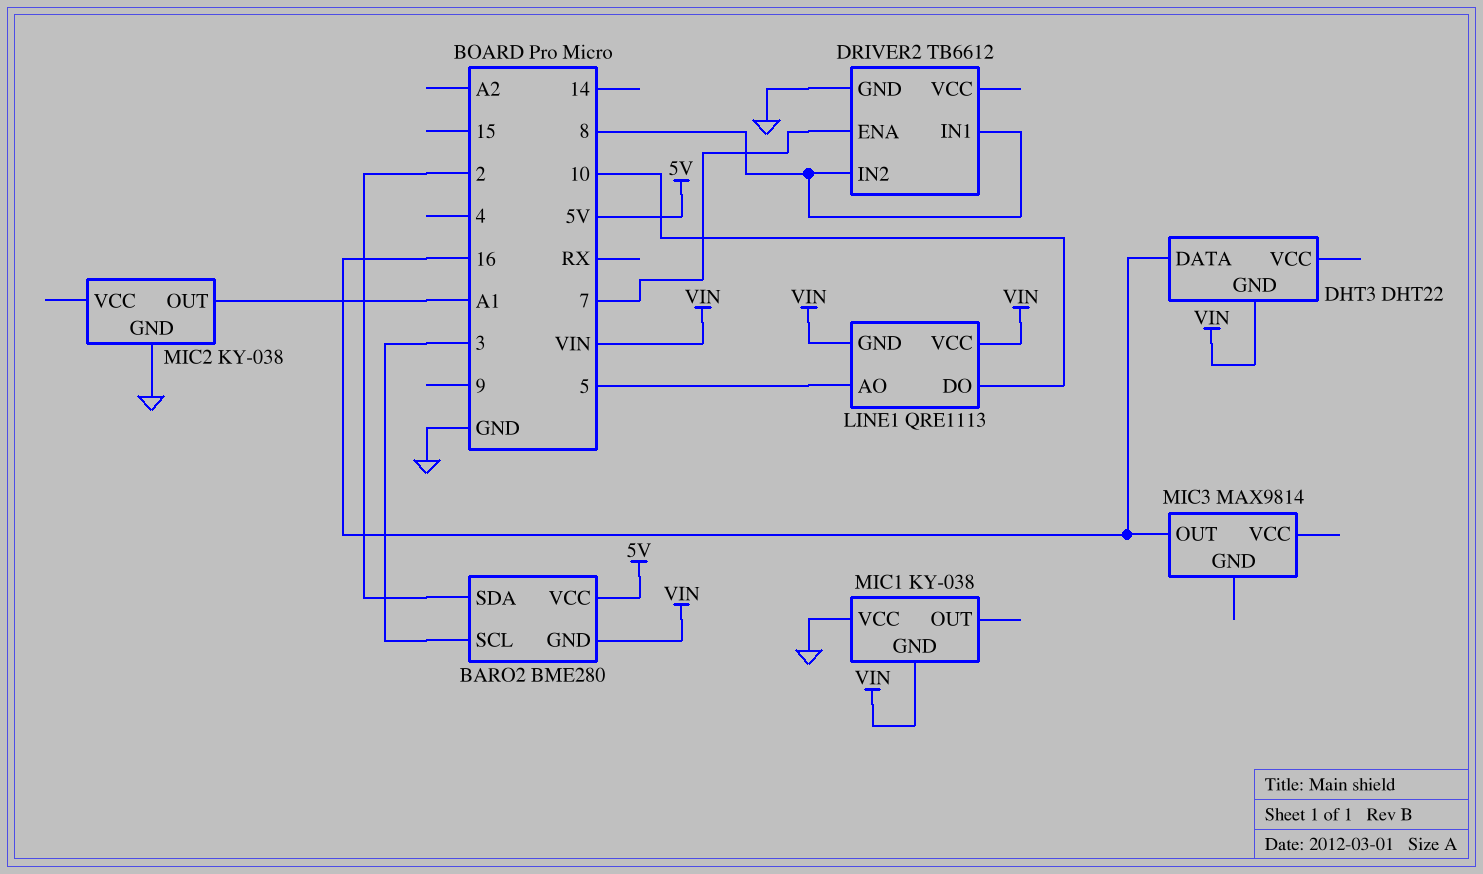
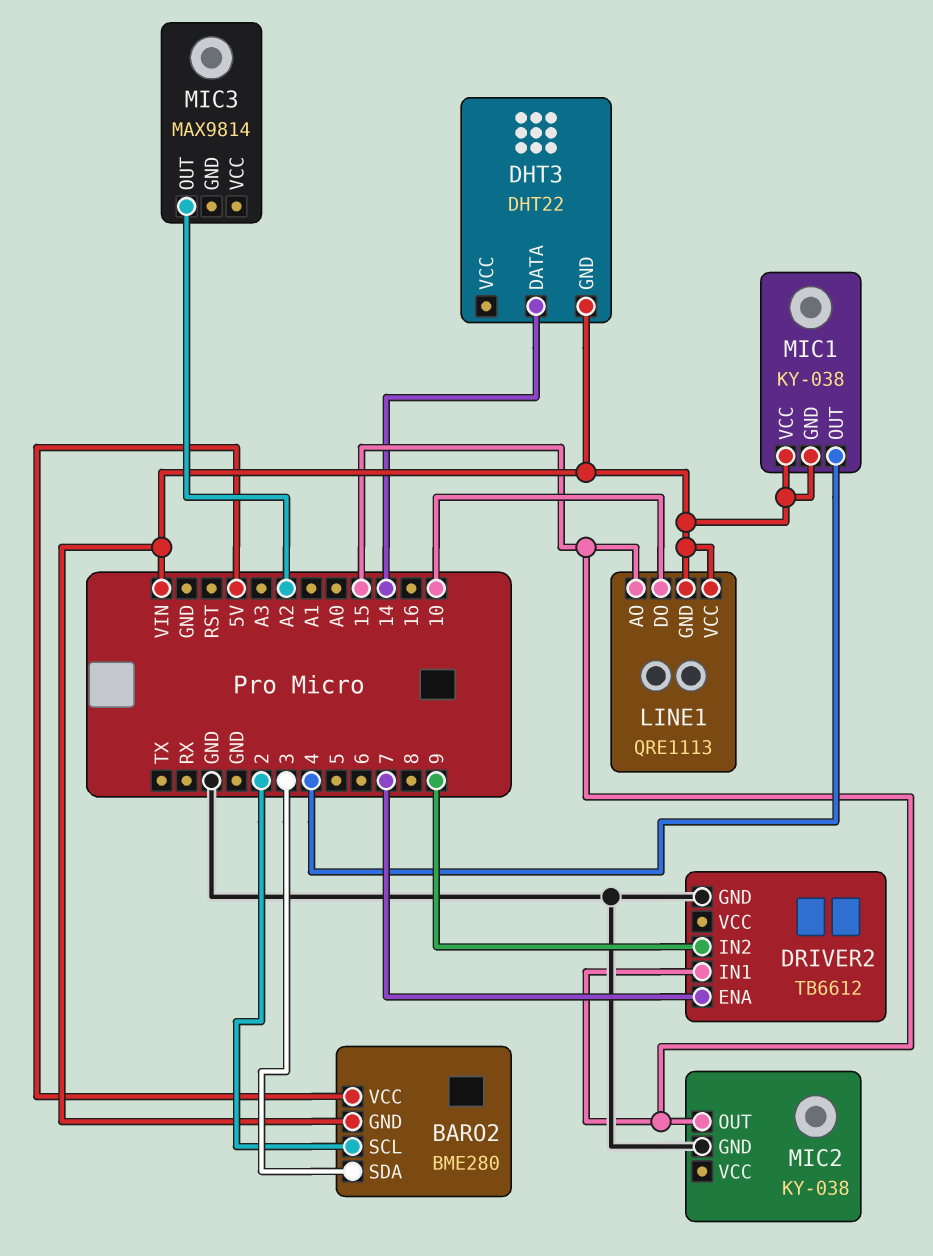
BARO2 pin SCL: 3 -> 2
BARO2 pin SDA: 2 -> 3
DHT3 pin DATA: 16 -> 14
DRIVER2 pin IN1: 8 -> 15
DRIVER2 pin IN2: 8 -> 9
LINE1 pin AO: 5 -> 15
MIC1 pin OUT: none -> 4
MIC1 pin VCC: GND -> VIN
MIC2 pin OUT: A1 -> 15
MIC3 pin OUT: 16 -> A2

